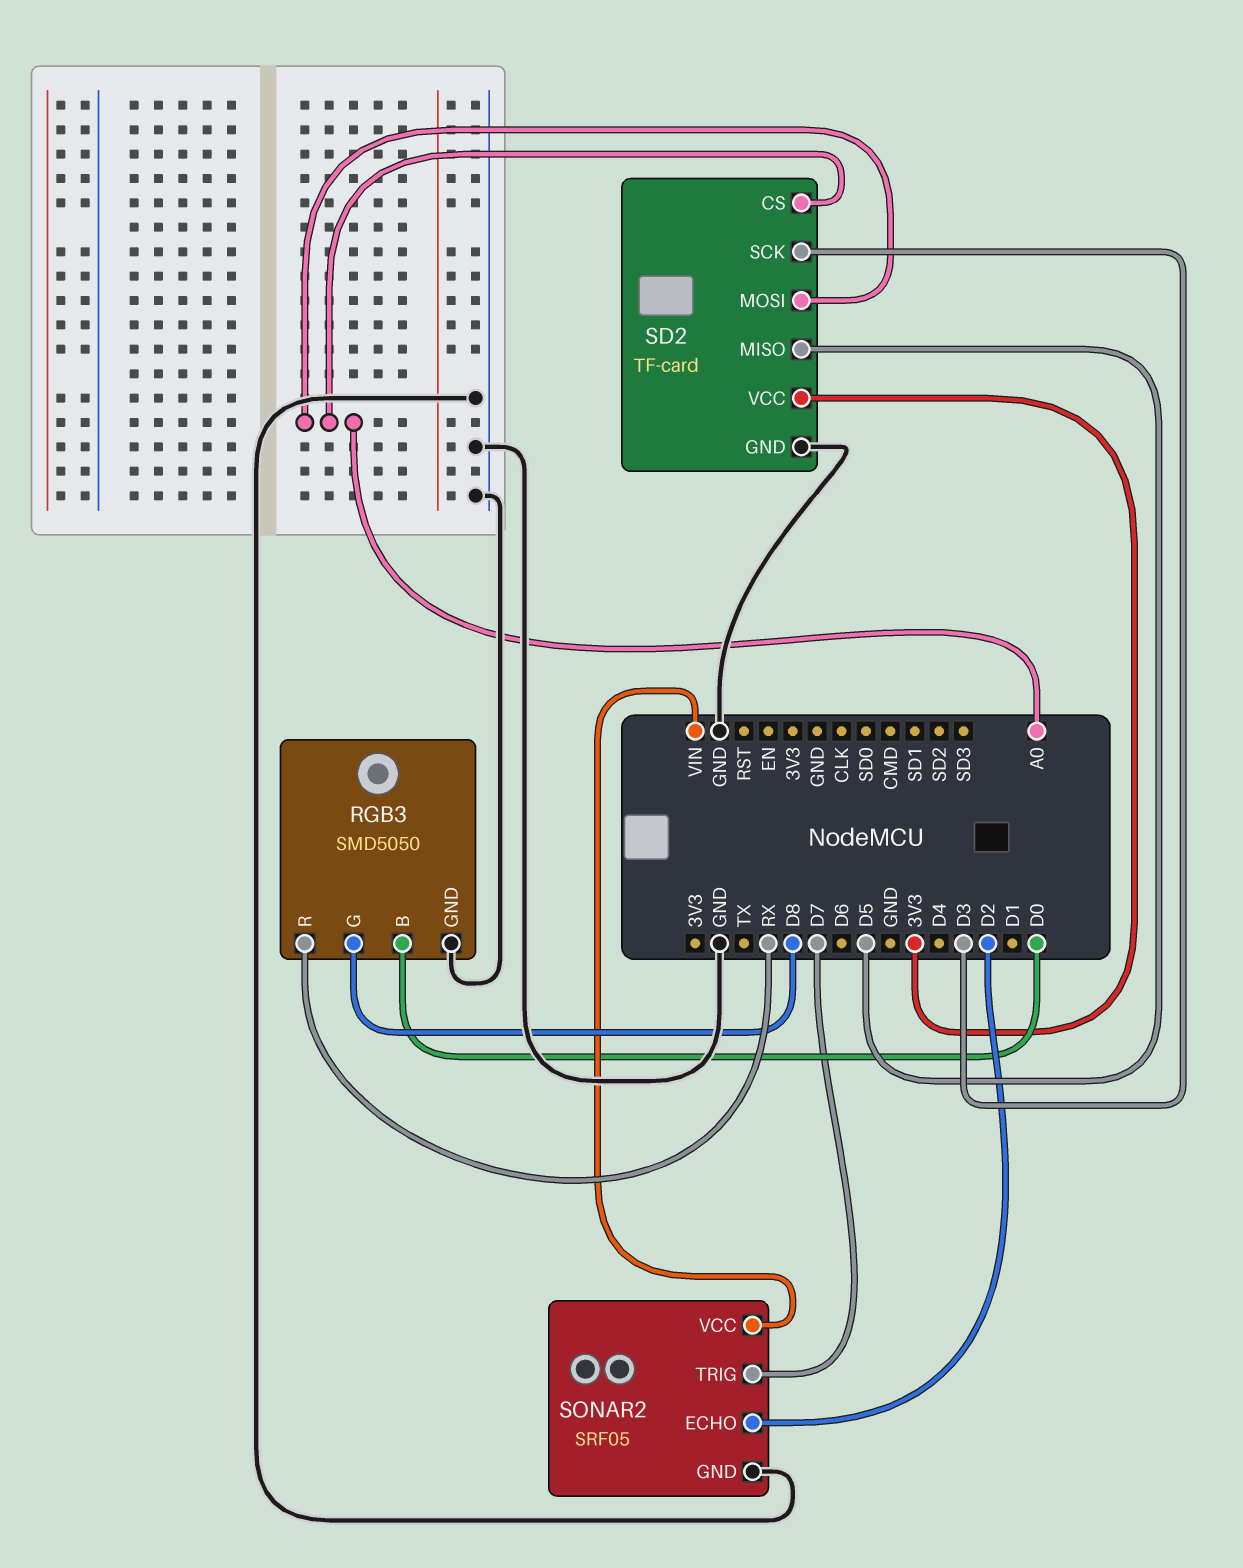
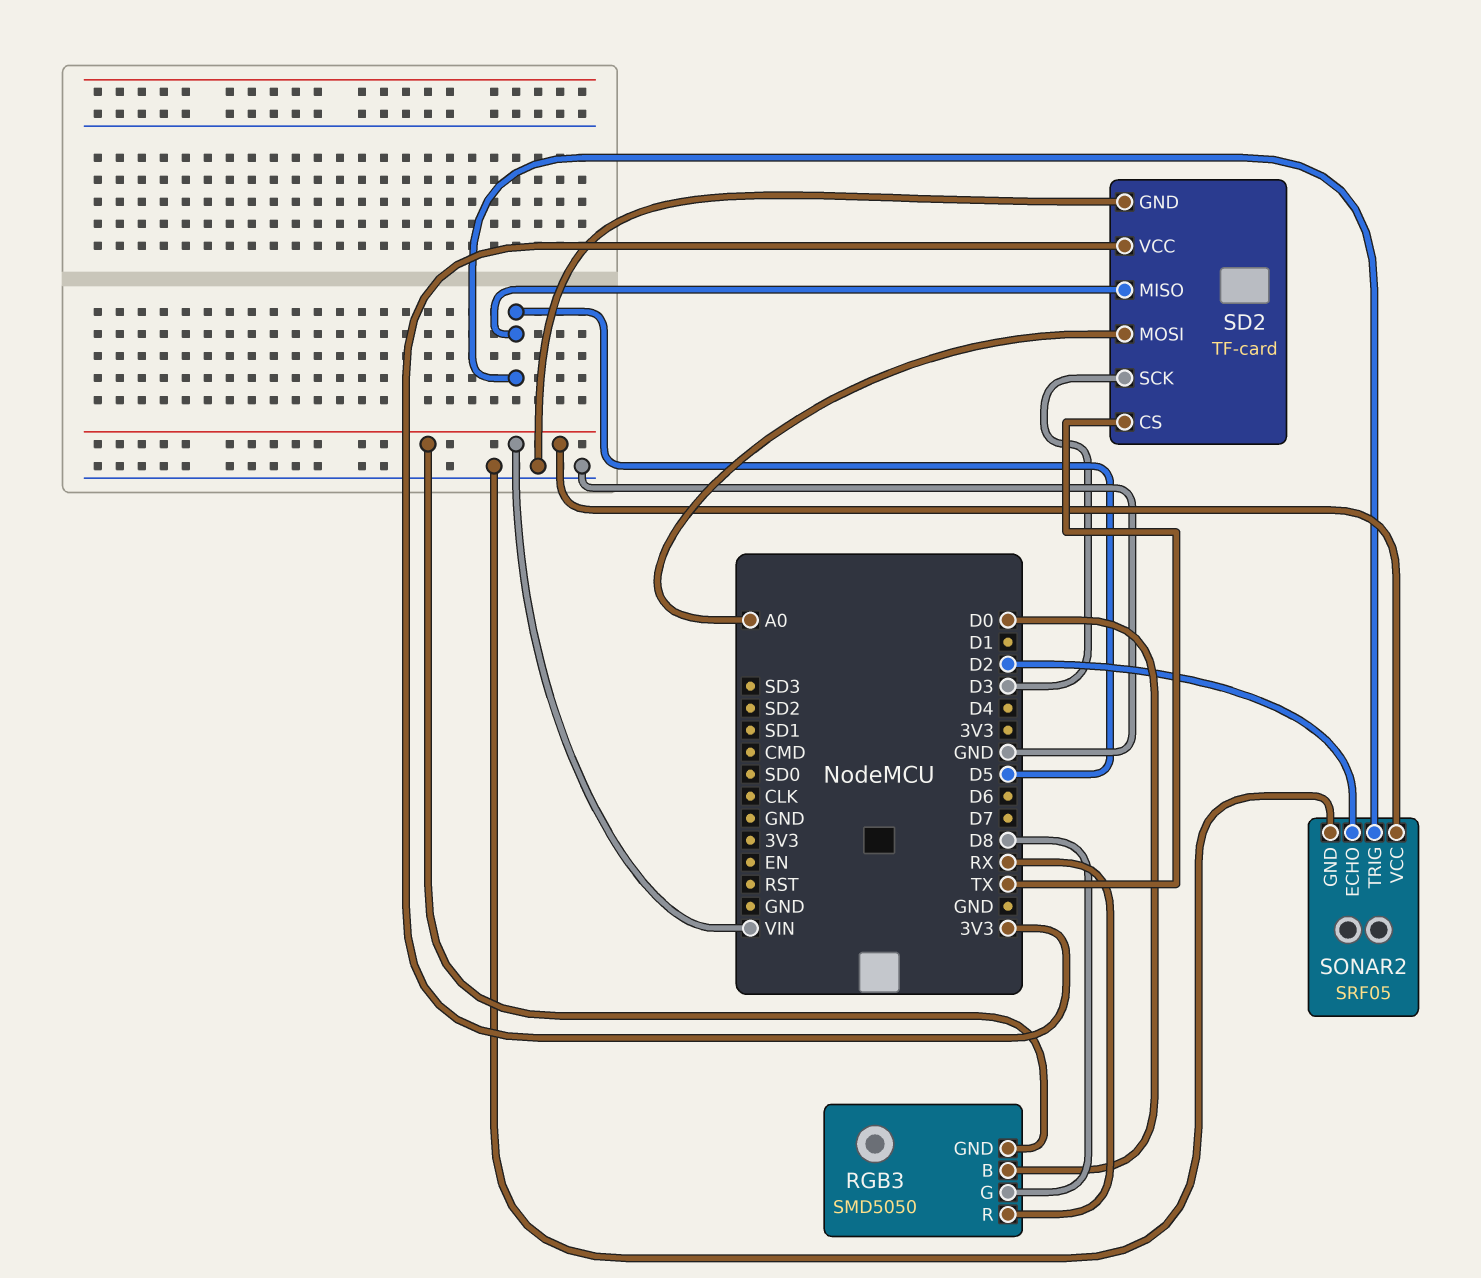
RGB3 pin GND: GND -> VIN
SD2 pin CS: A0 -> TX
SONAR2 pin TRIG: D7 -> D5

